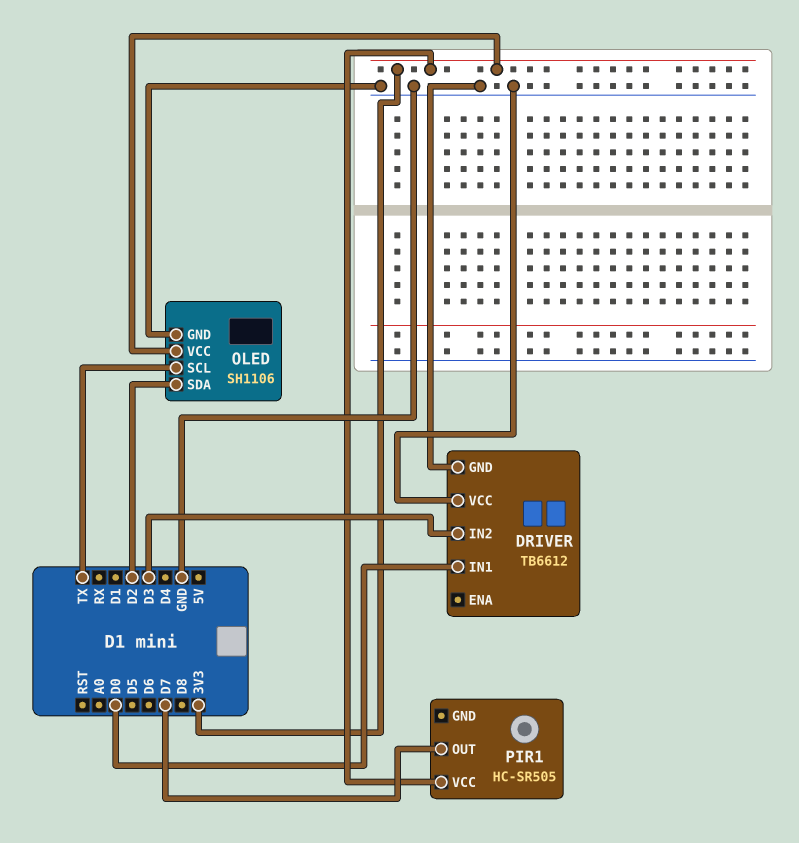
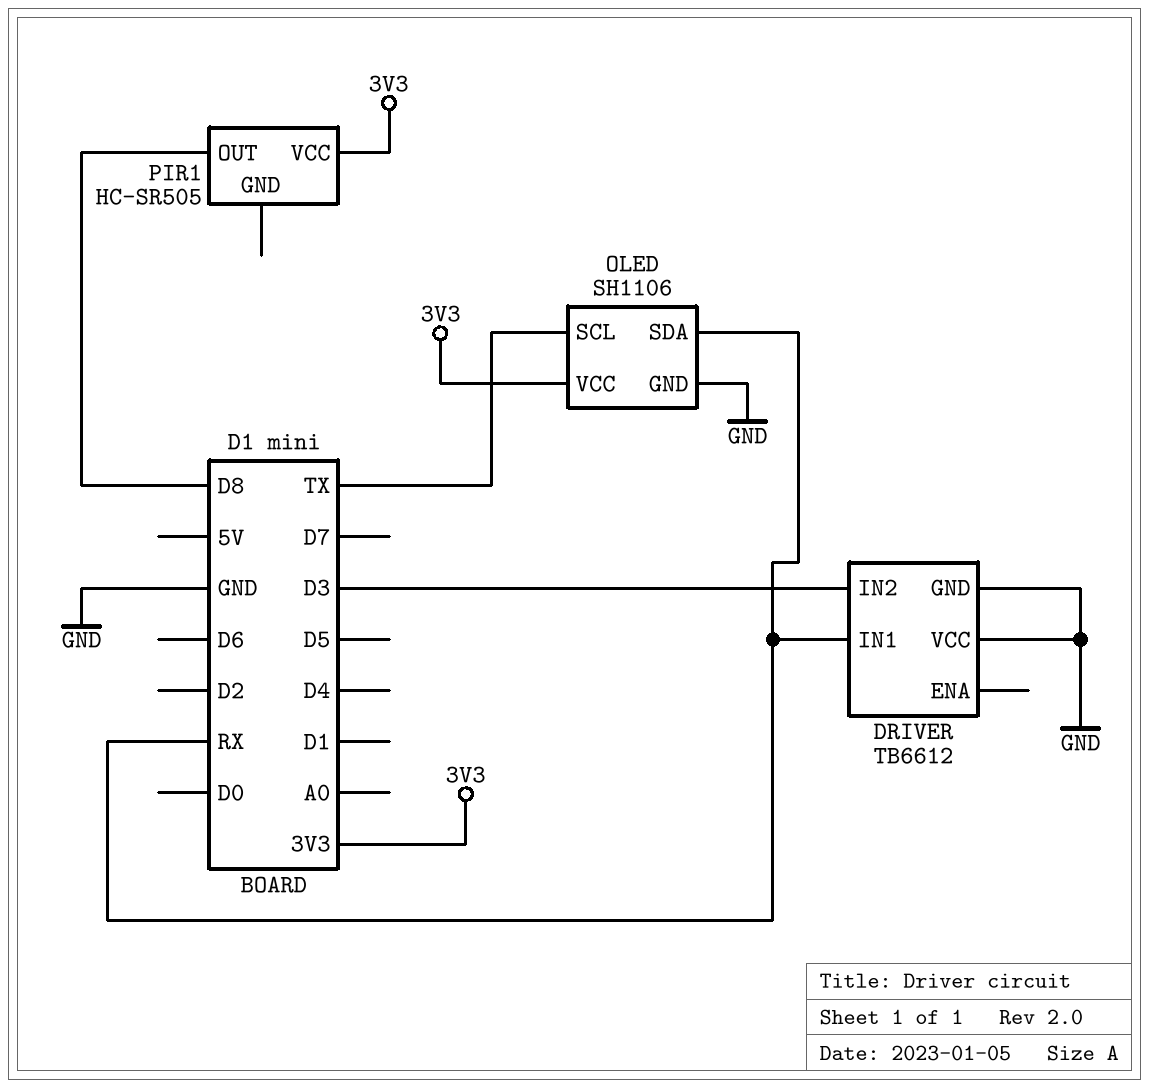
DRIVER pin IN1: D0 -> RX
OLED pin SDA: D2 -> RX
PIR1 pin OUT: D7 -> D8

